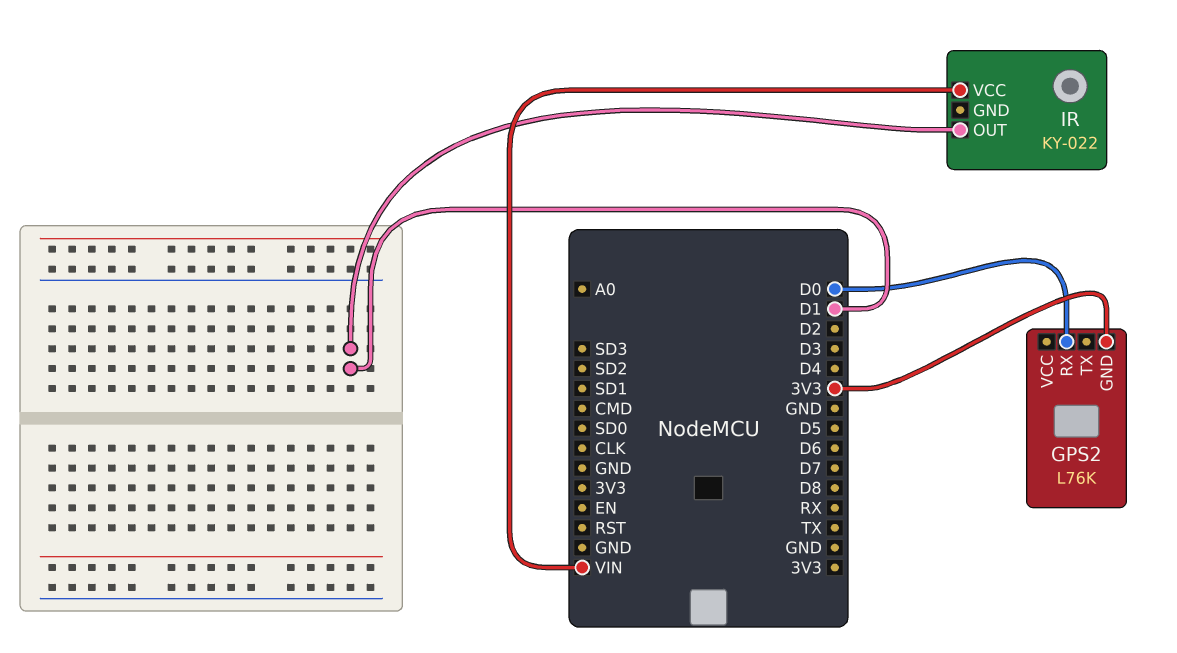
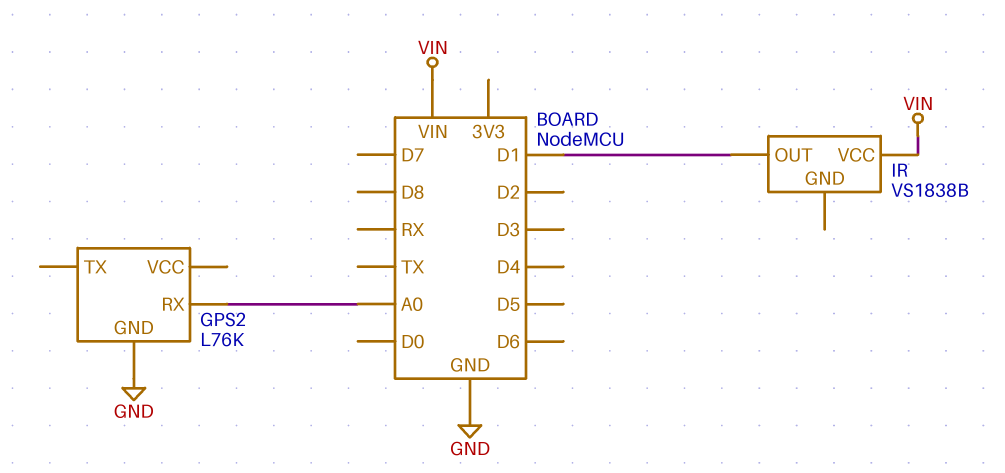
GPS2 pin GND: 3V3 -> GND
GPS2 pin RX: D0 -> A0
IR: KY-022 -> VS1838B

